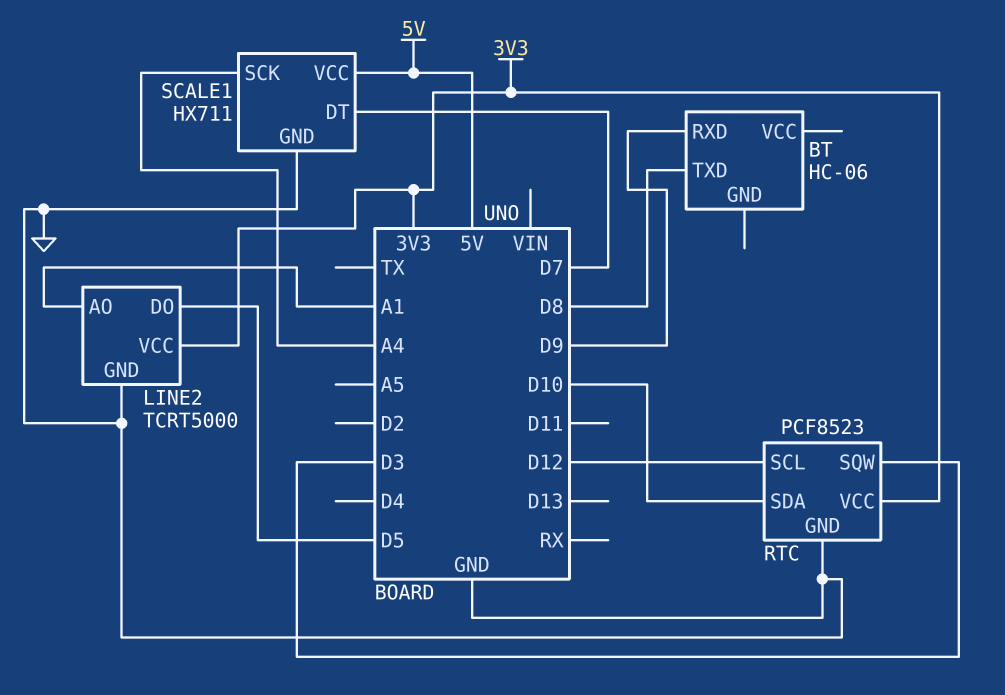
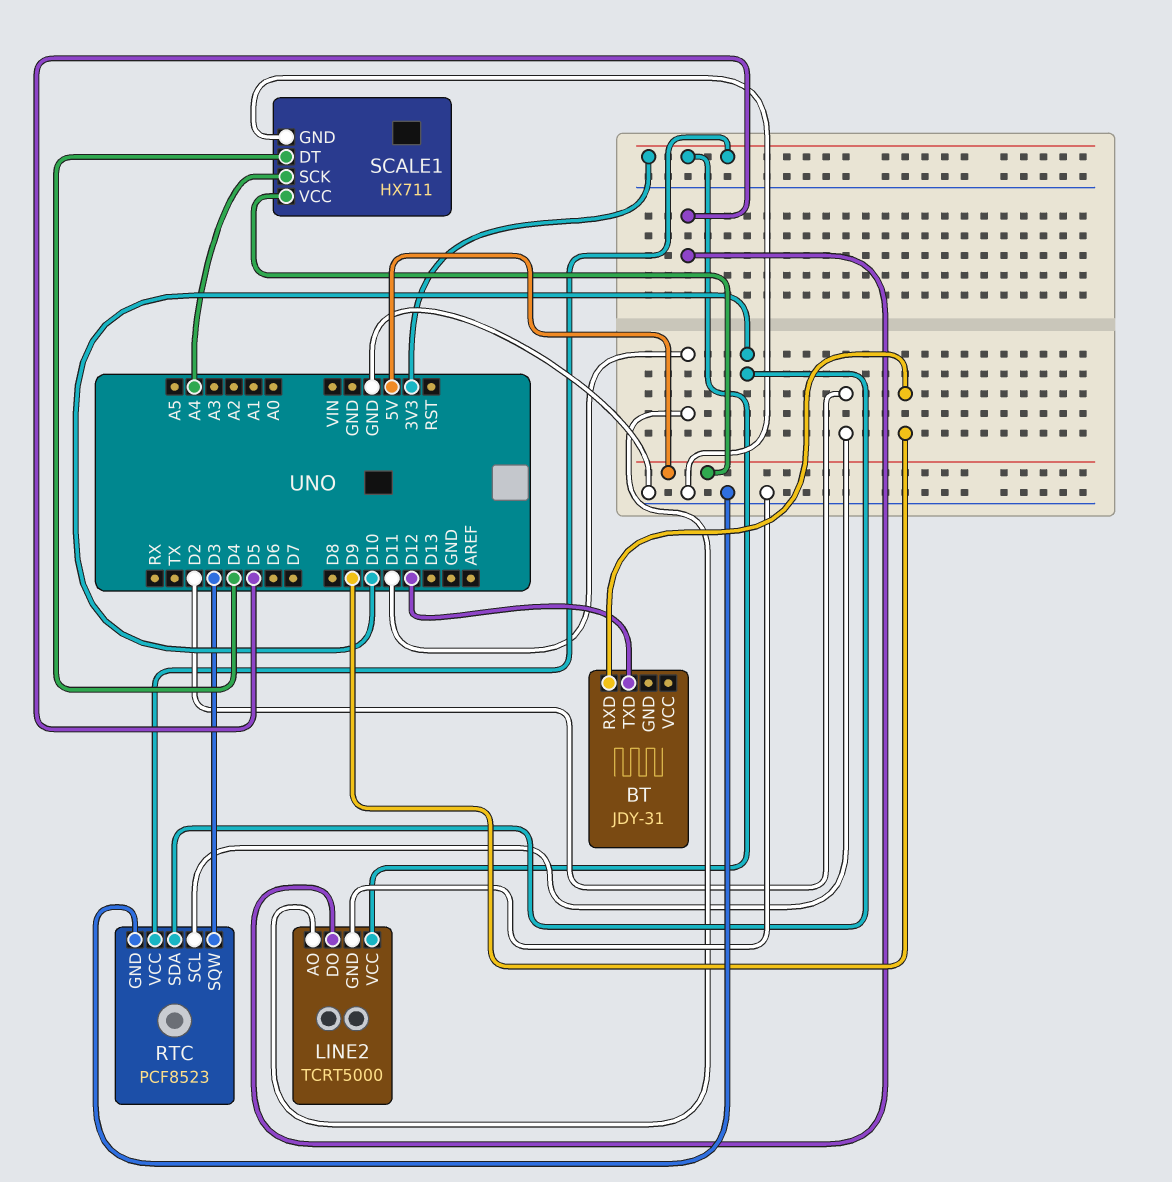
BT: HC-06 -> JDY-31
BT pin TXD: D8 -> D12
LINE2 pin AO: A1 -> D11
RTC pin SCL: D12 -> D2
SCALE1 pin DT: D7 -> D4

